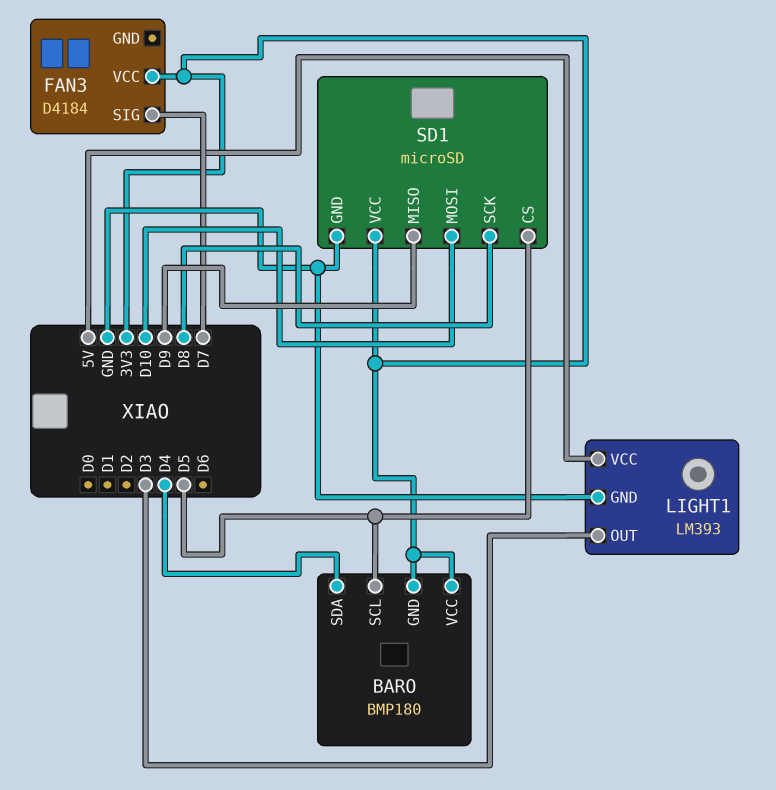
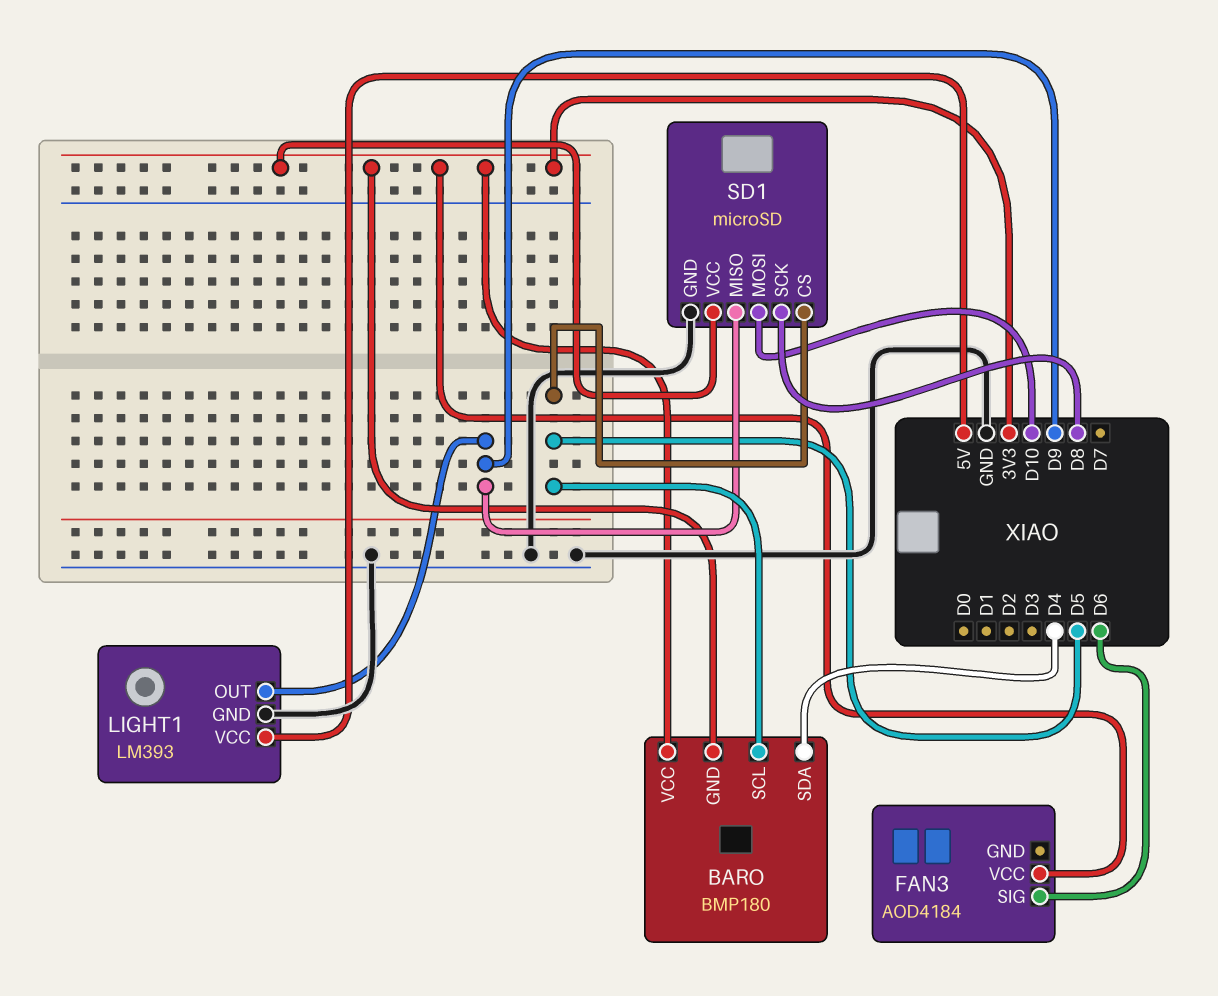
FAN3: D4184 -> AOD4184
FAN3 pin SIG: D7 -> D6
LIGHT1 pin OUT: D3 -> D9

